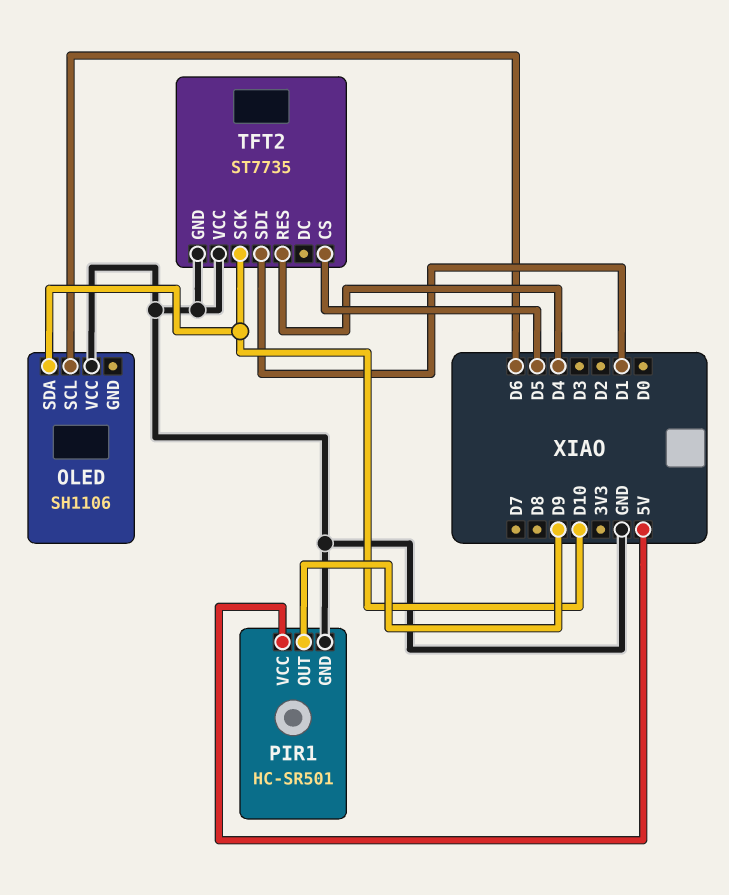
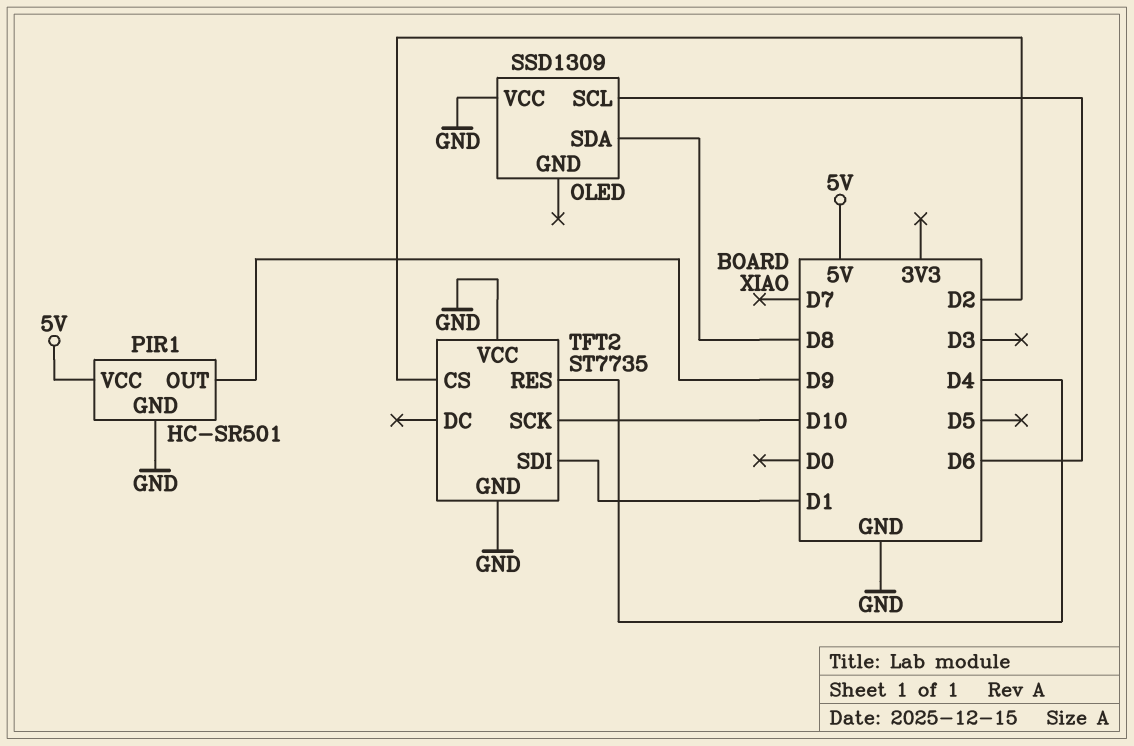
OLED: SH1106 -> SSD1309
OLED pin SDA: D10 -> D8
TFT2 pin CS: D5 -> D2

